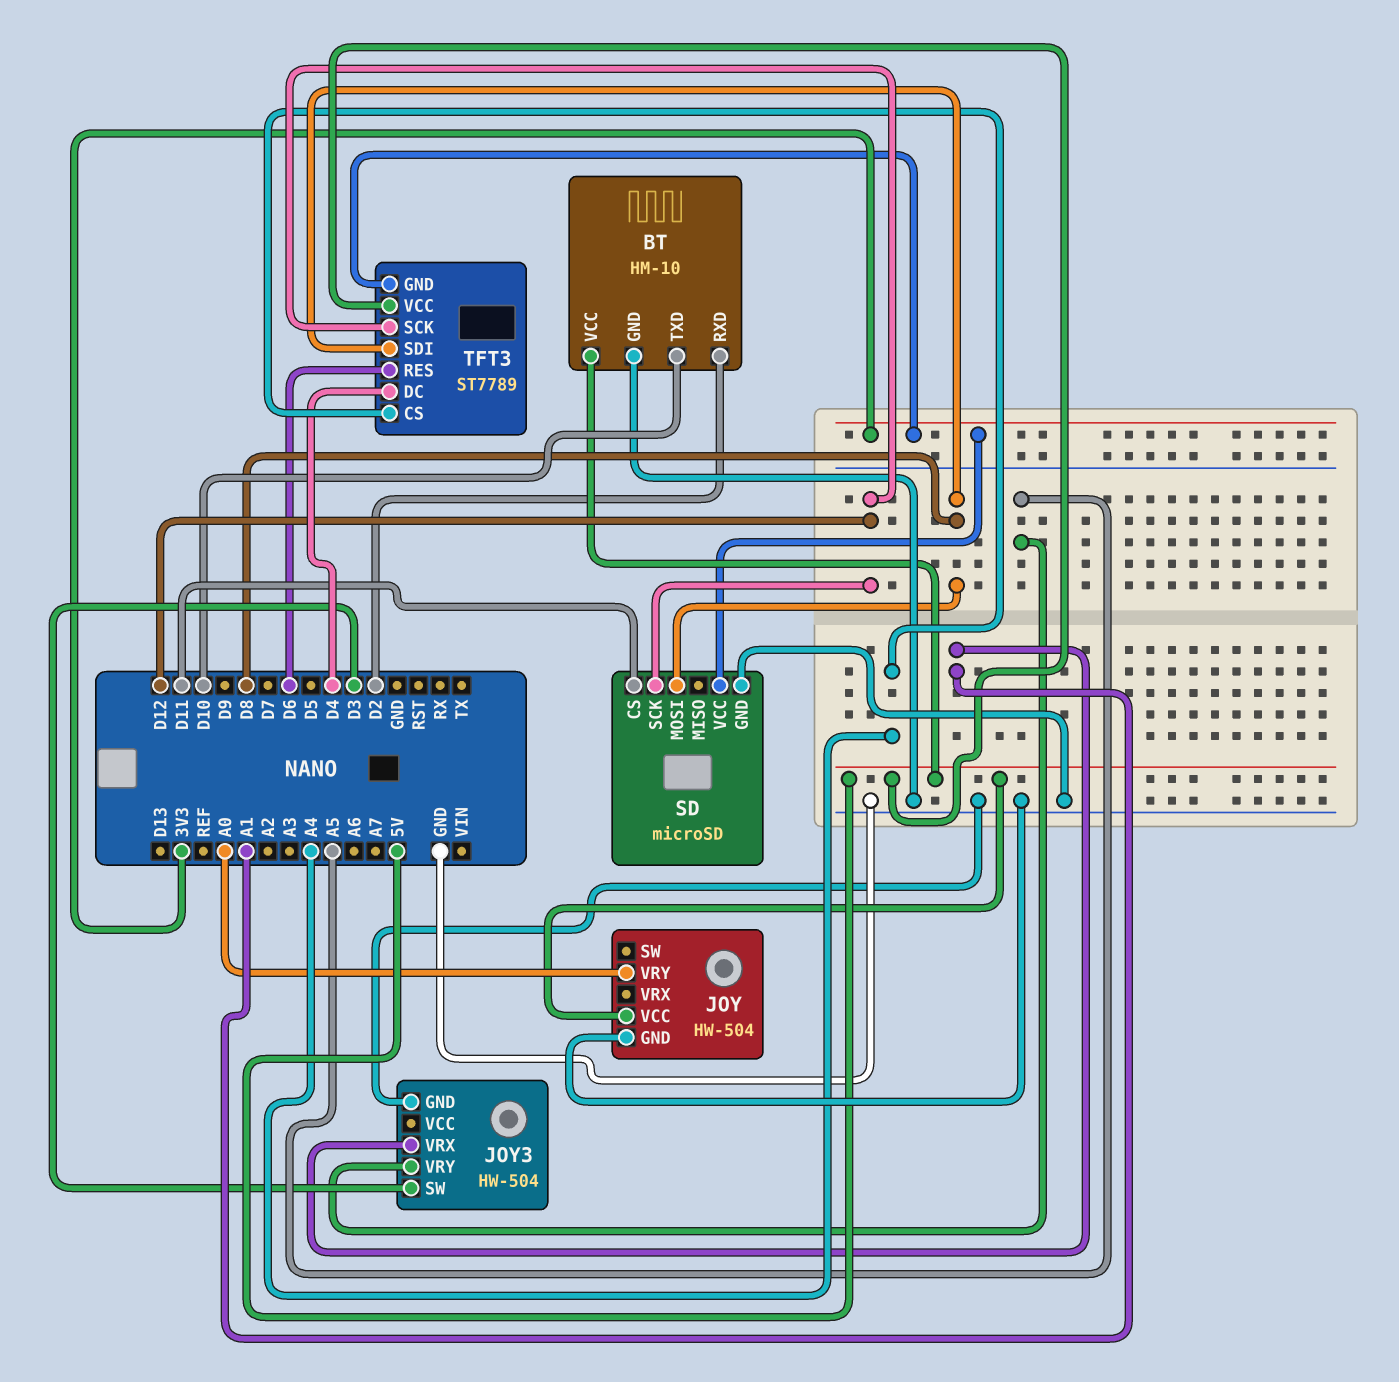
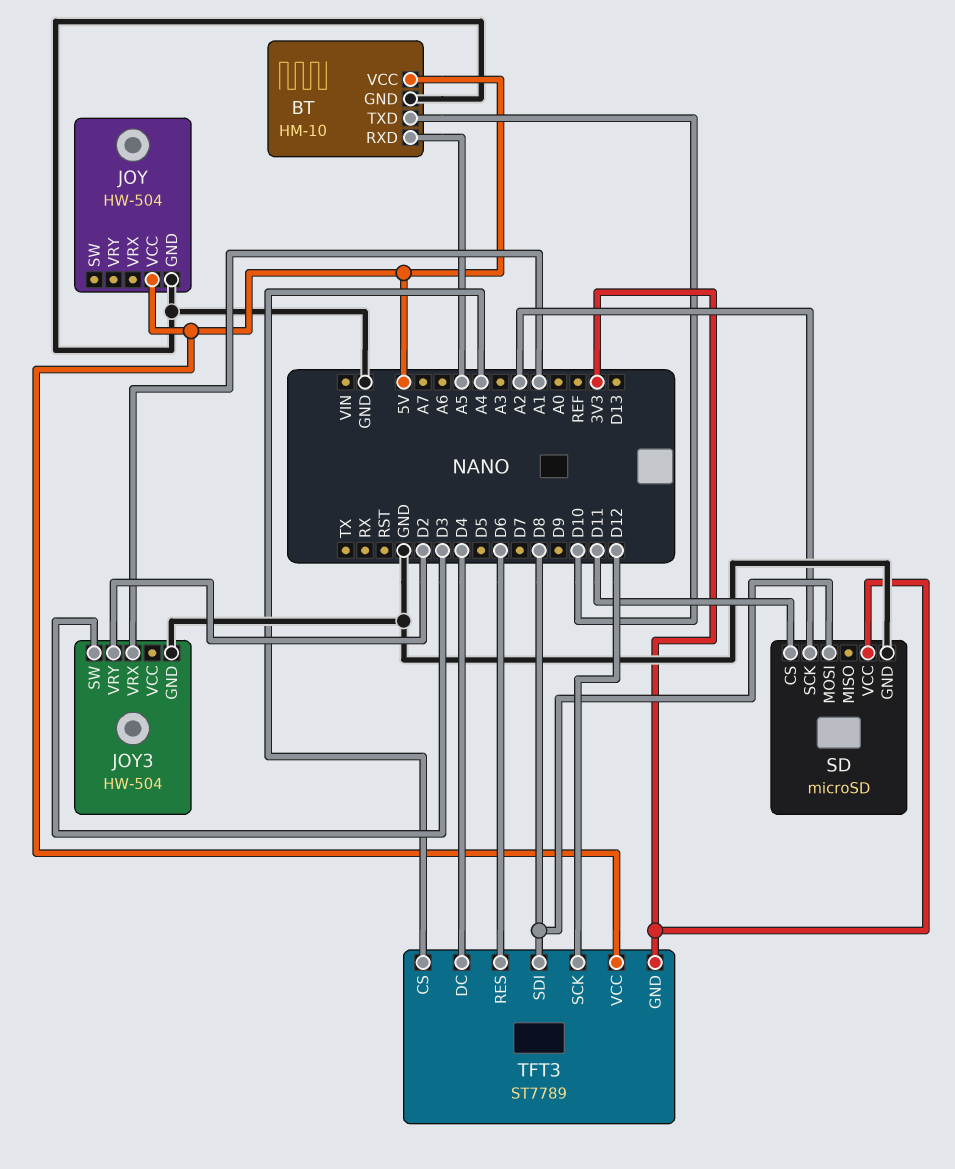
BT pin RXD: D2 -> A5
JOY pin VRY: A0 -> none
JOY3 pin VRY: A5 -> D2
SD pin SCK: D12 -> A2

